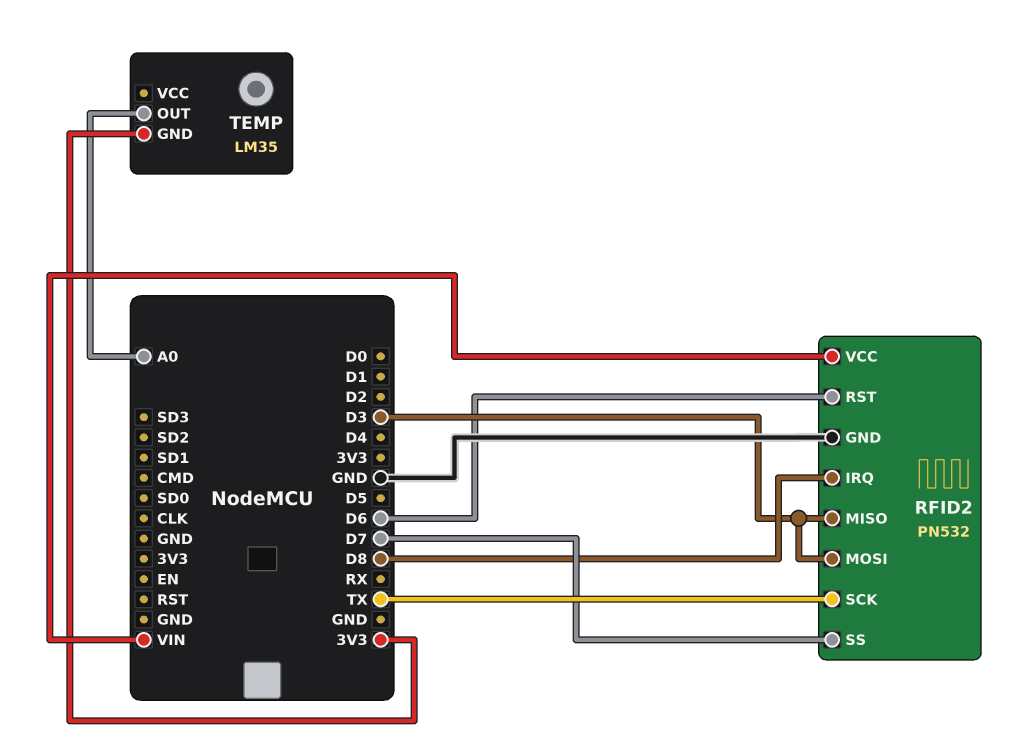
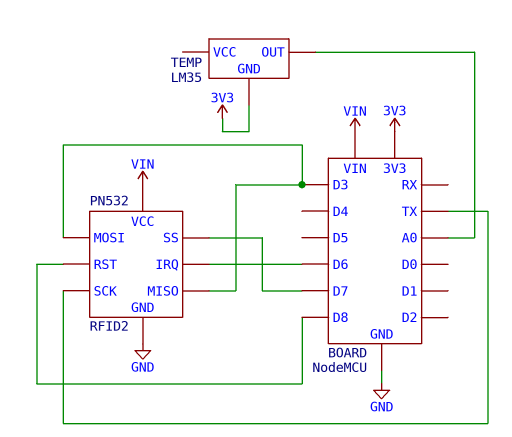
RFID2 pin IRQ: D8 -> D6
RFID2 pin RST: D6 -> D8

